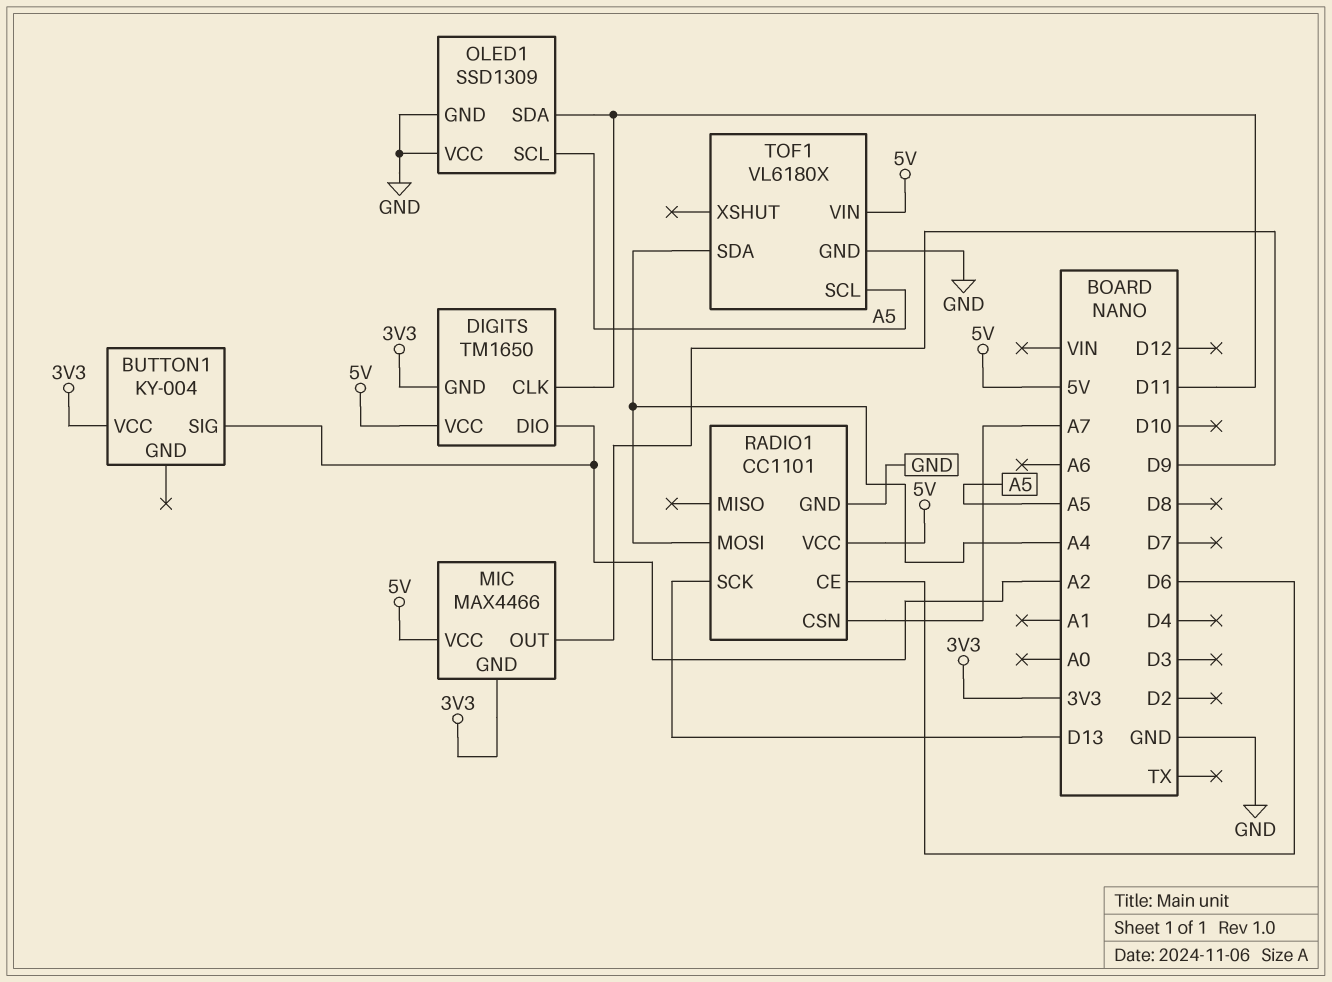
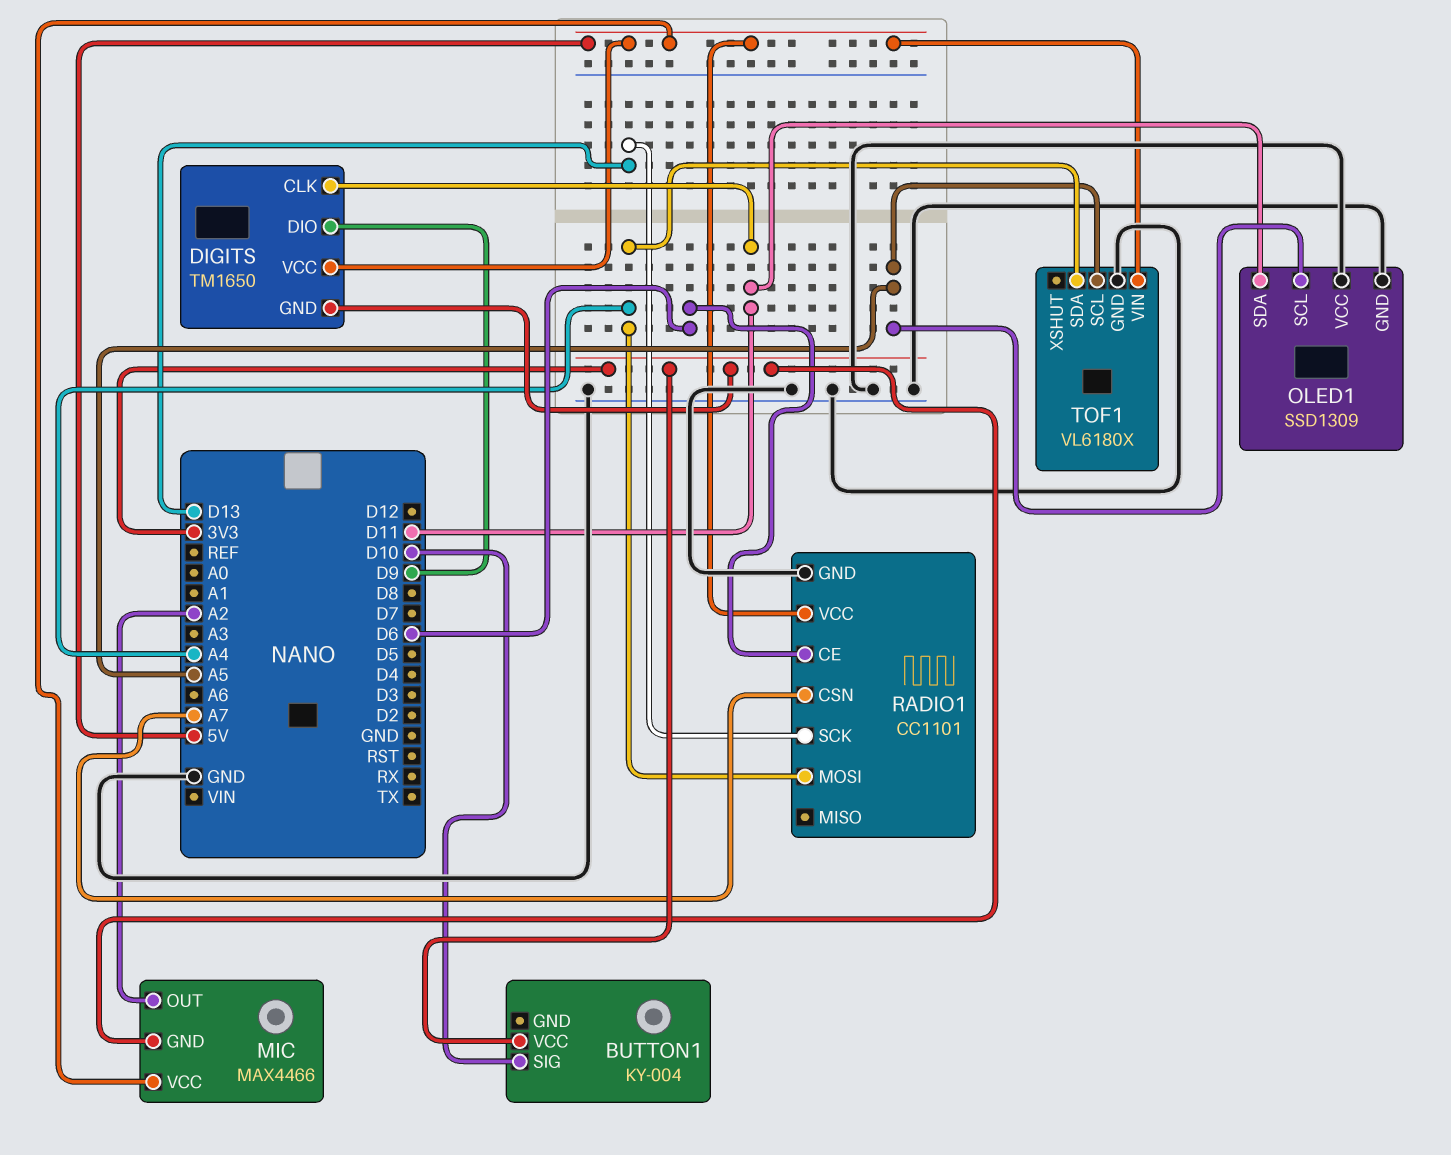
BUTTON1 pin SIG: A2 -> D10
DIGITS pin DIO: A2 -> D9
MIC pin OUT: D9 -> A2

